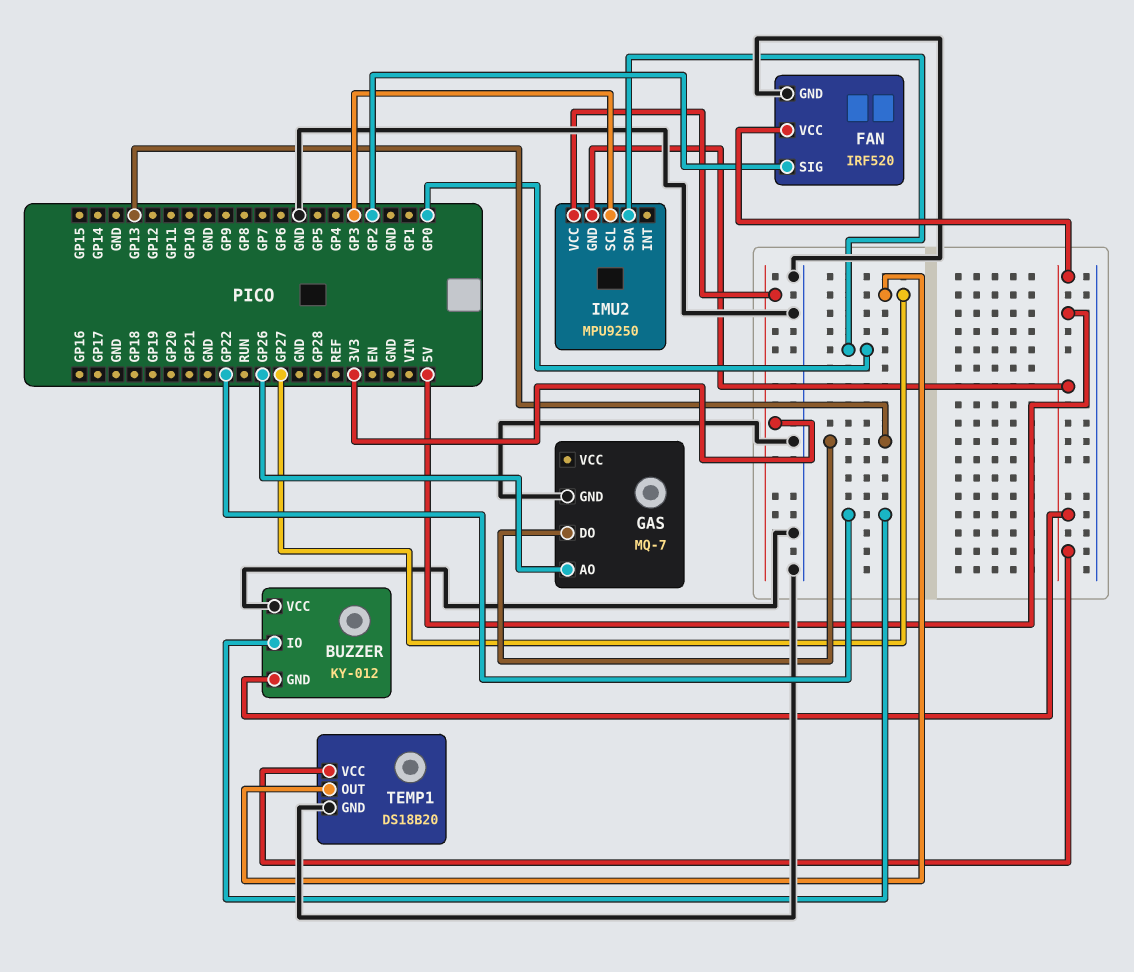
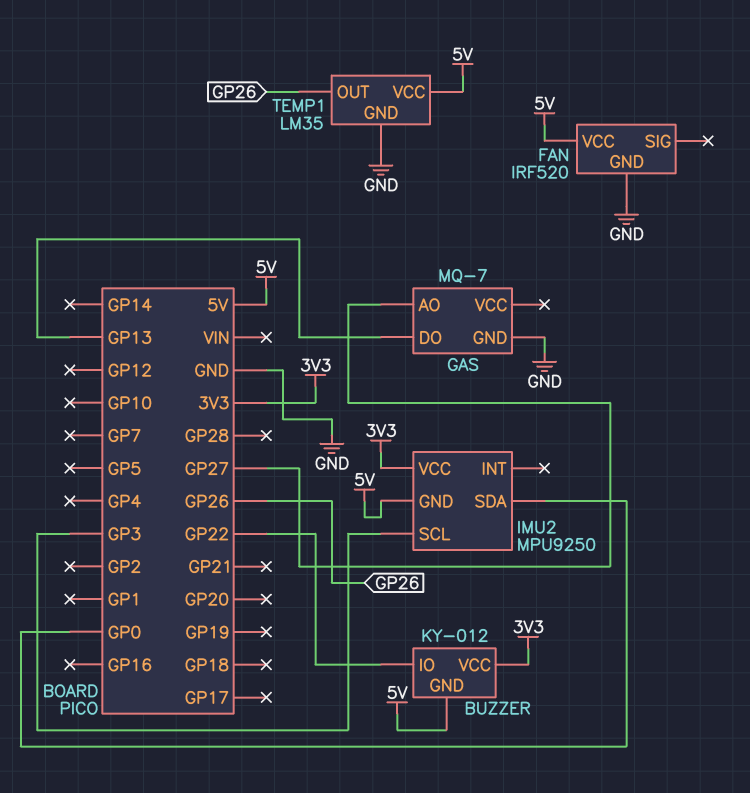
BUZZER pin VCC: GND -> 3V3
FAN pin SIG: GP2 -> none
GAS pin AO: GP26 -> GP27
TEMP1: DS18B20 -> LM35
TEMP1 pin OUT: GP27 -> GP26

